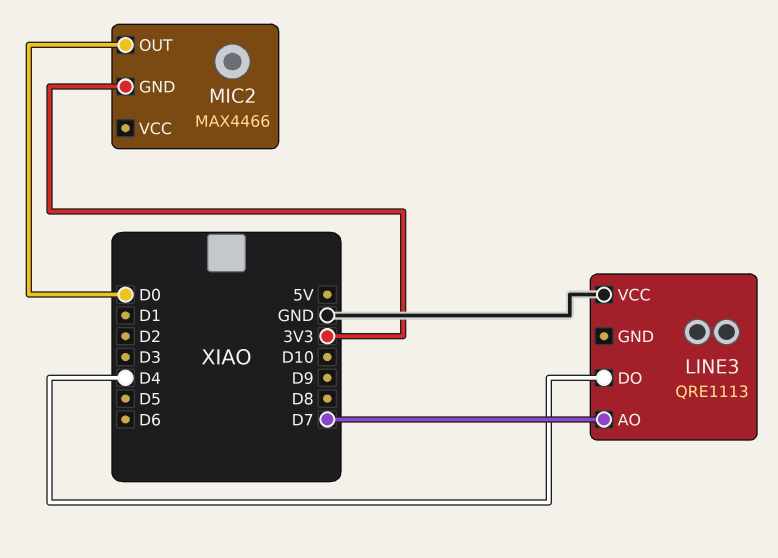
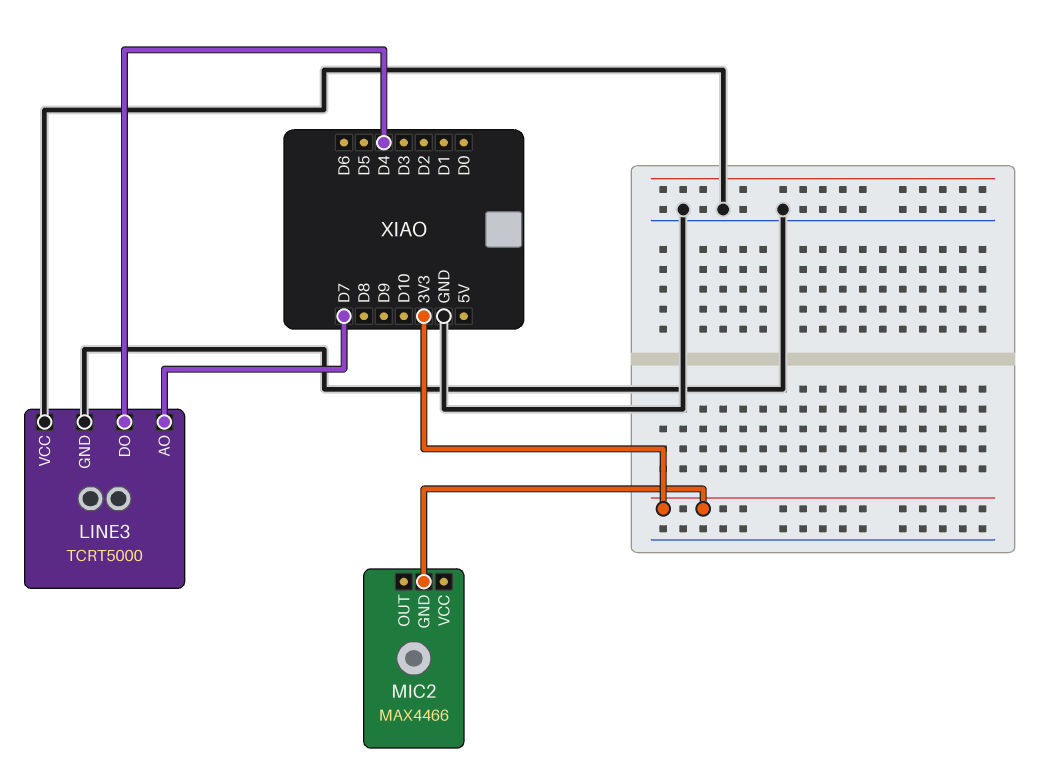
LINE3: QRE1113 -> TCRT5000
LINE3 pin GND: none -> GND
MIC2 pin OUT: D0 -> none

